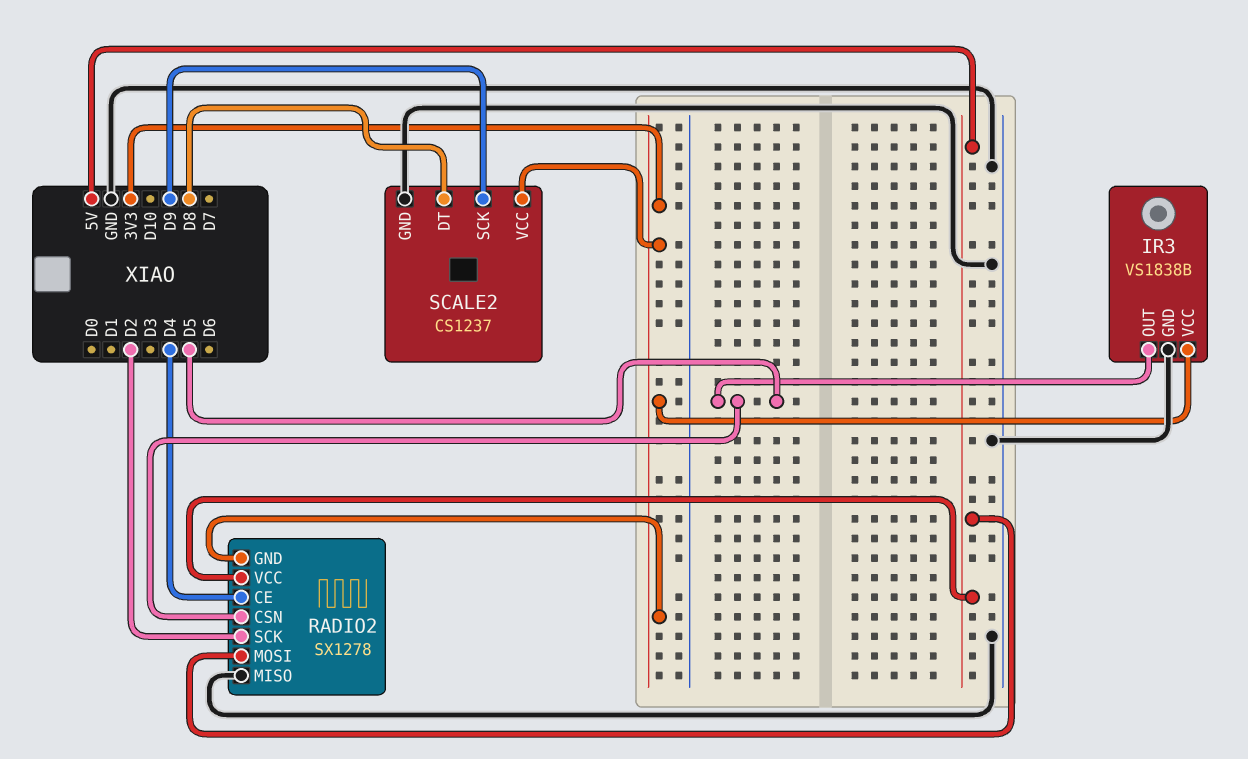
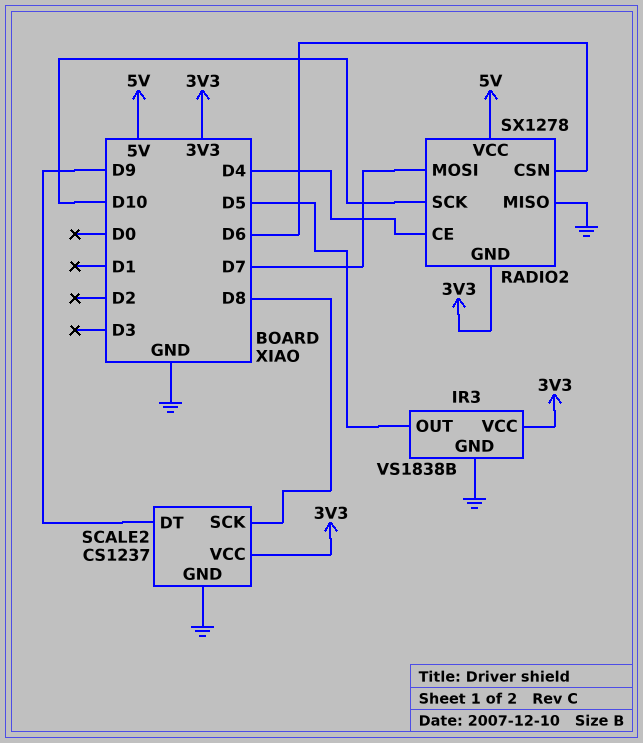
RADIO2 pin CSN: D5 -> D6
RADIO2 pin MOSI: 5V -> D7
RADIO2 pin SCK: D2 -> D10
SCALE2 pin DT: D8 -> D9
SCALE2 pin SCK: D9 -> D8

